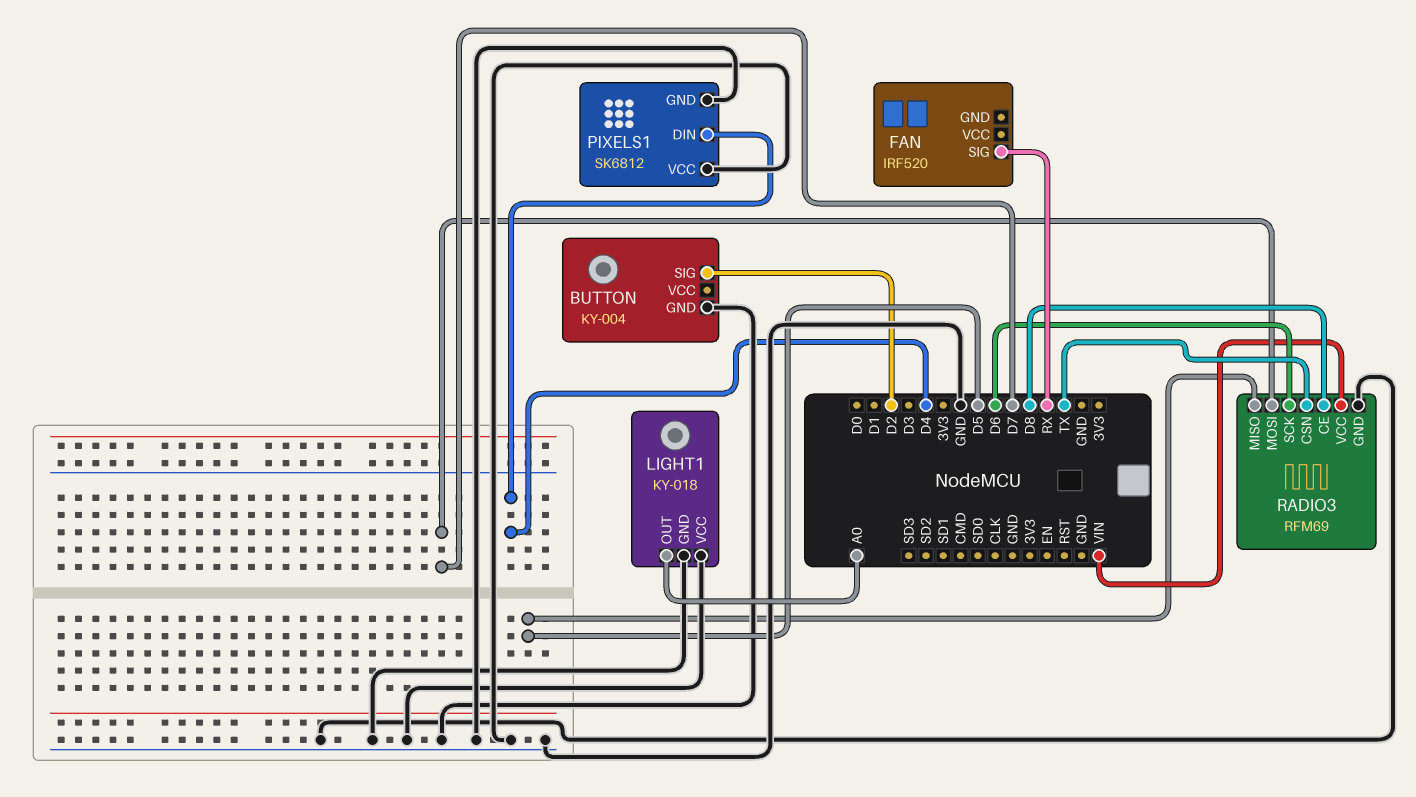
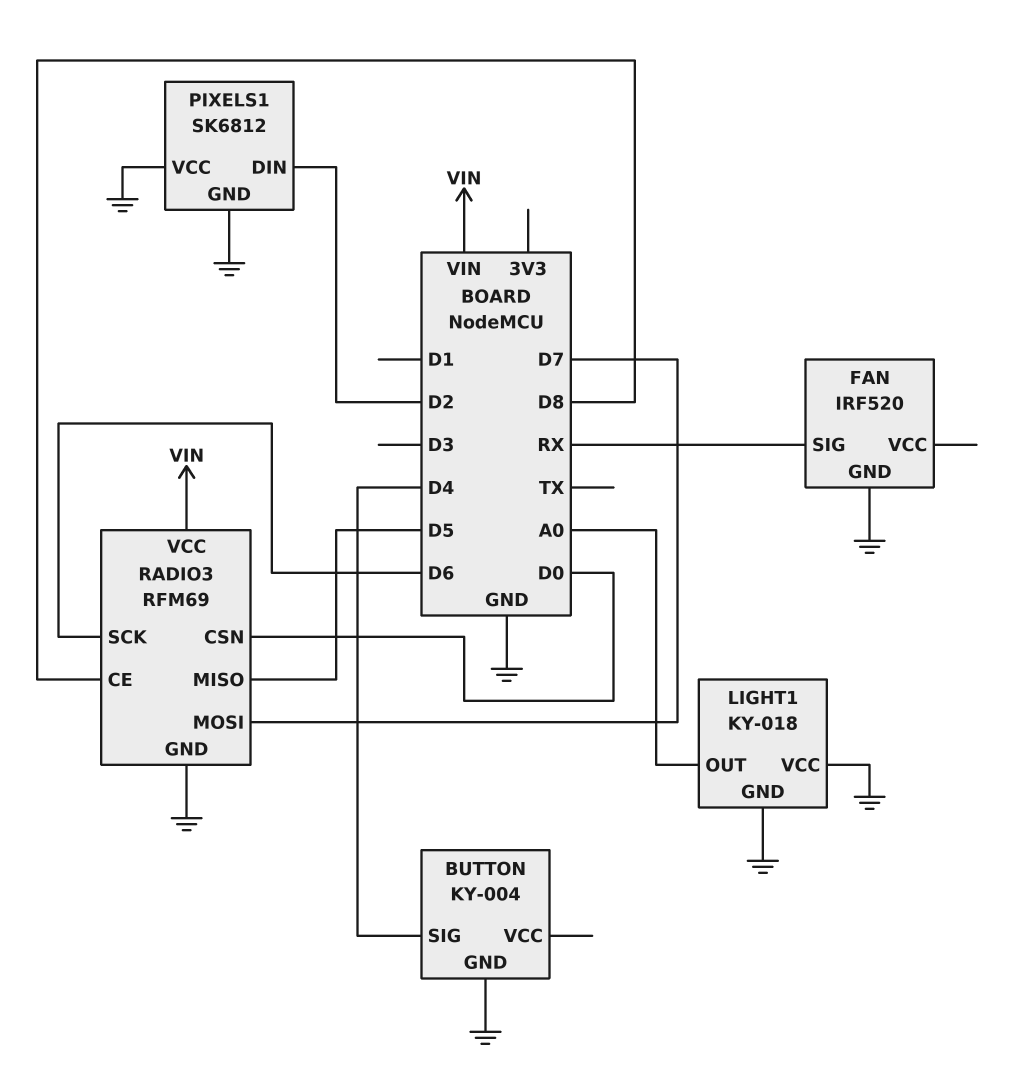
BUTTON pin SIG: D2 -> D4
FAN pin GND: none -> GND
PIXELS1 pin DIN: D4 -> D2
RADIO3 pin CSN: TX -> D0

